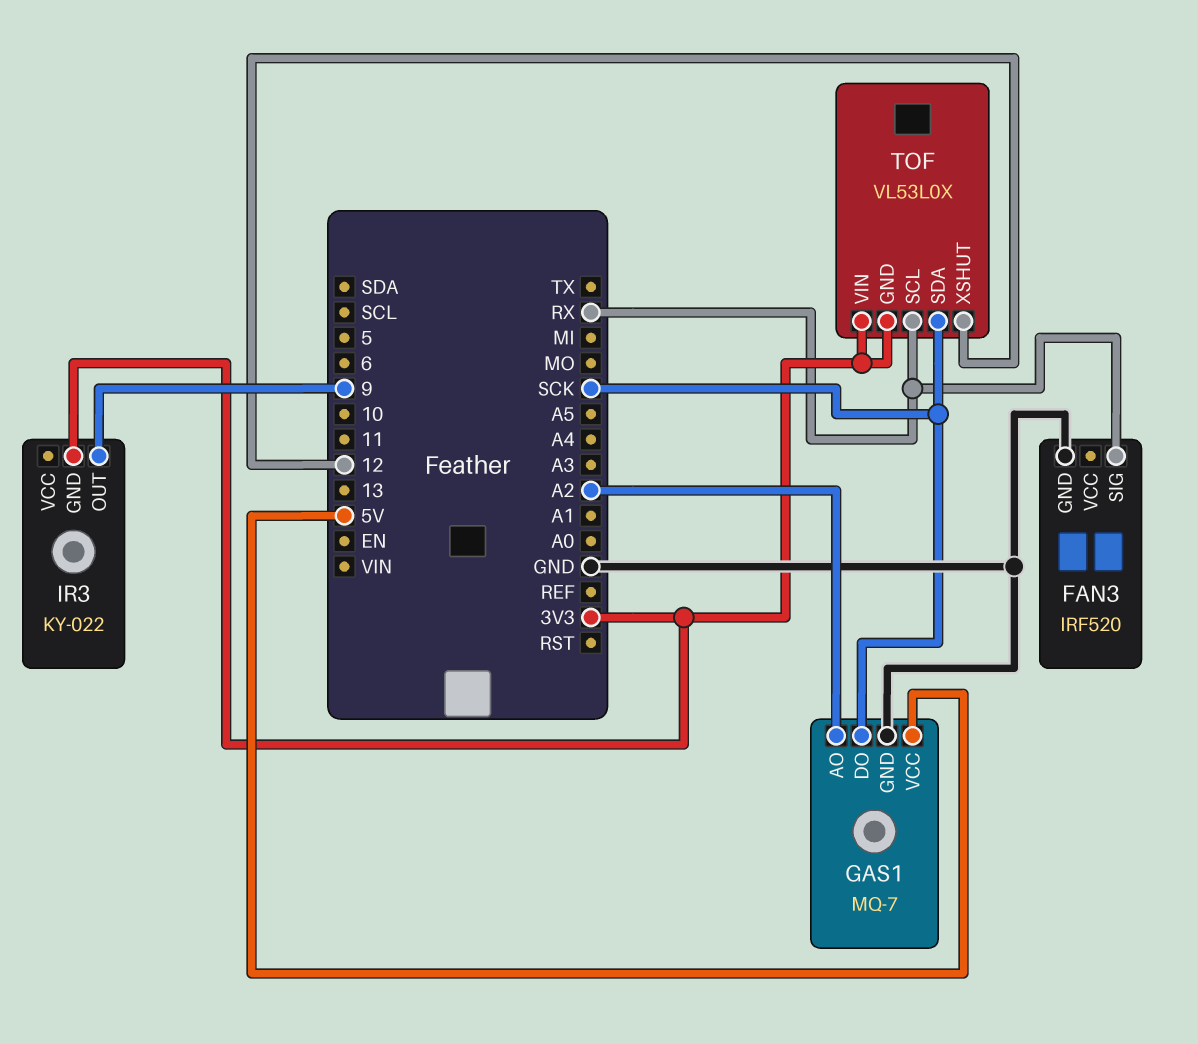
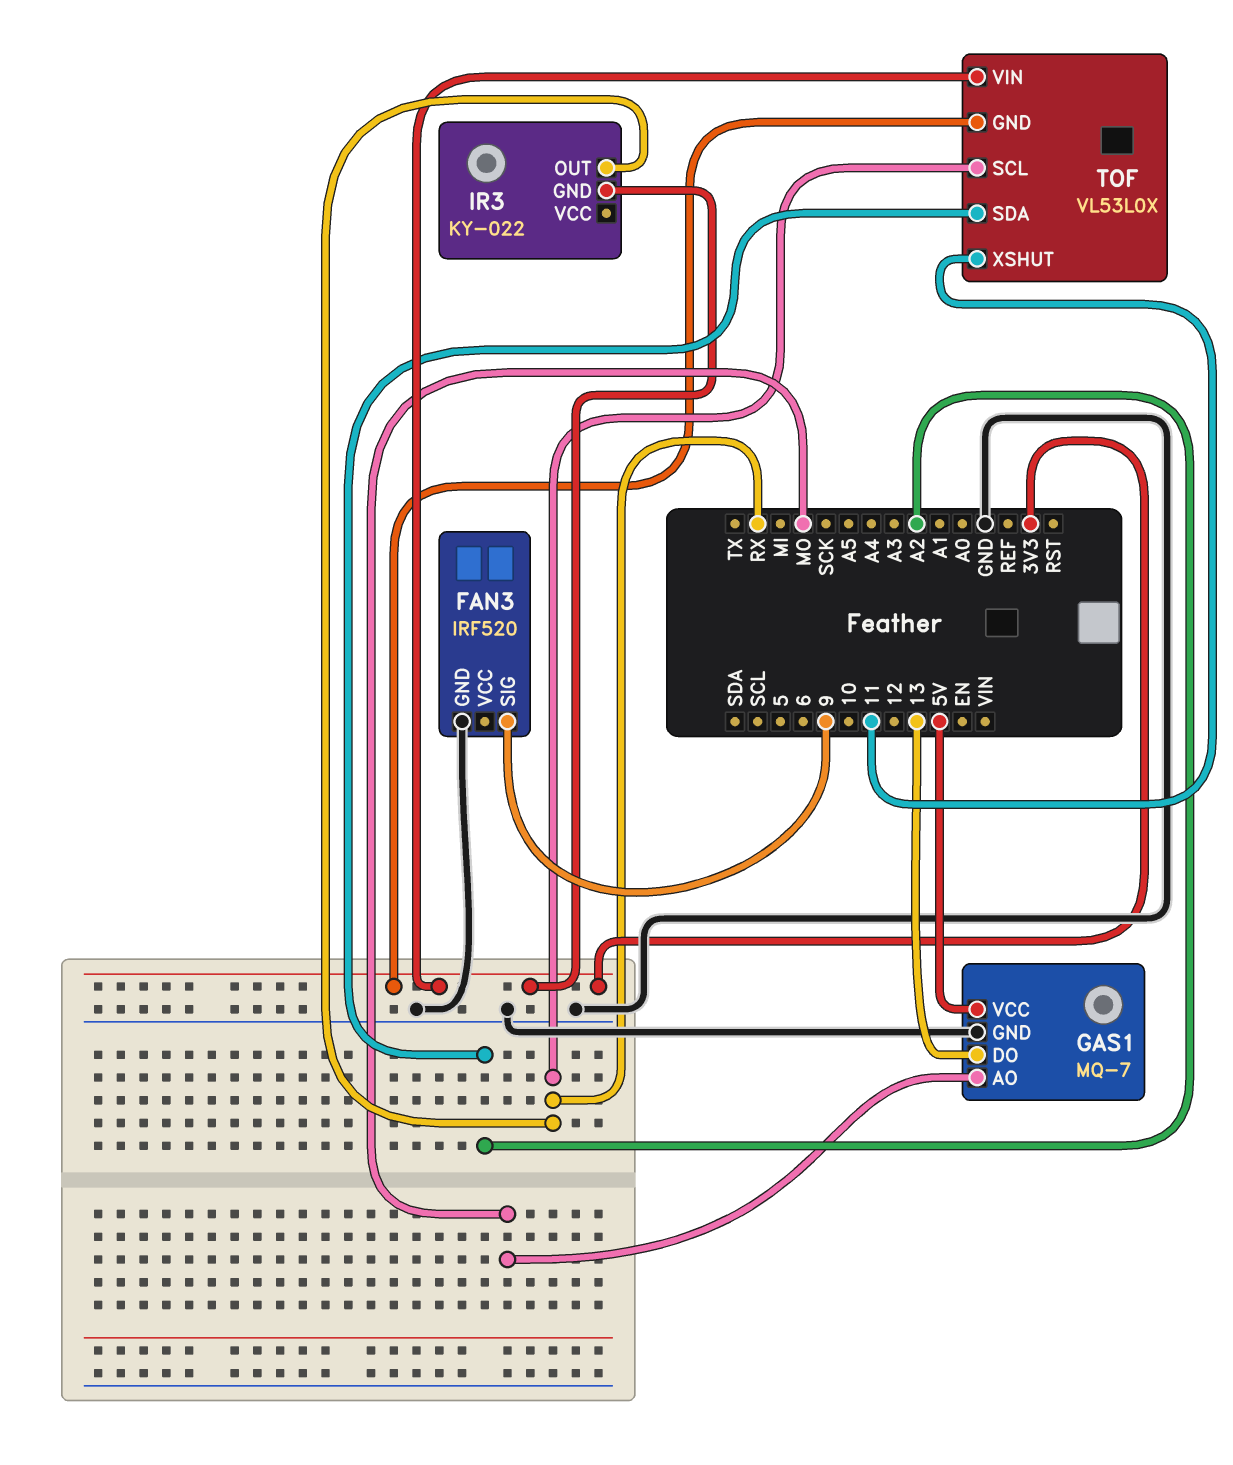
FAN3 pin SIG: RX -> 9
GAS1 pin AO: A2 -> MO
GAS1 pin DO: SCK -> 13
IR3 pin OUT: 9 -> RX
TOF pin SDA: SCK -> A2
TOF pin XSHUT: 12 -> 11

